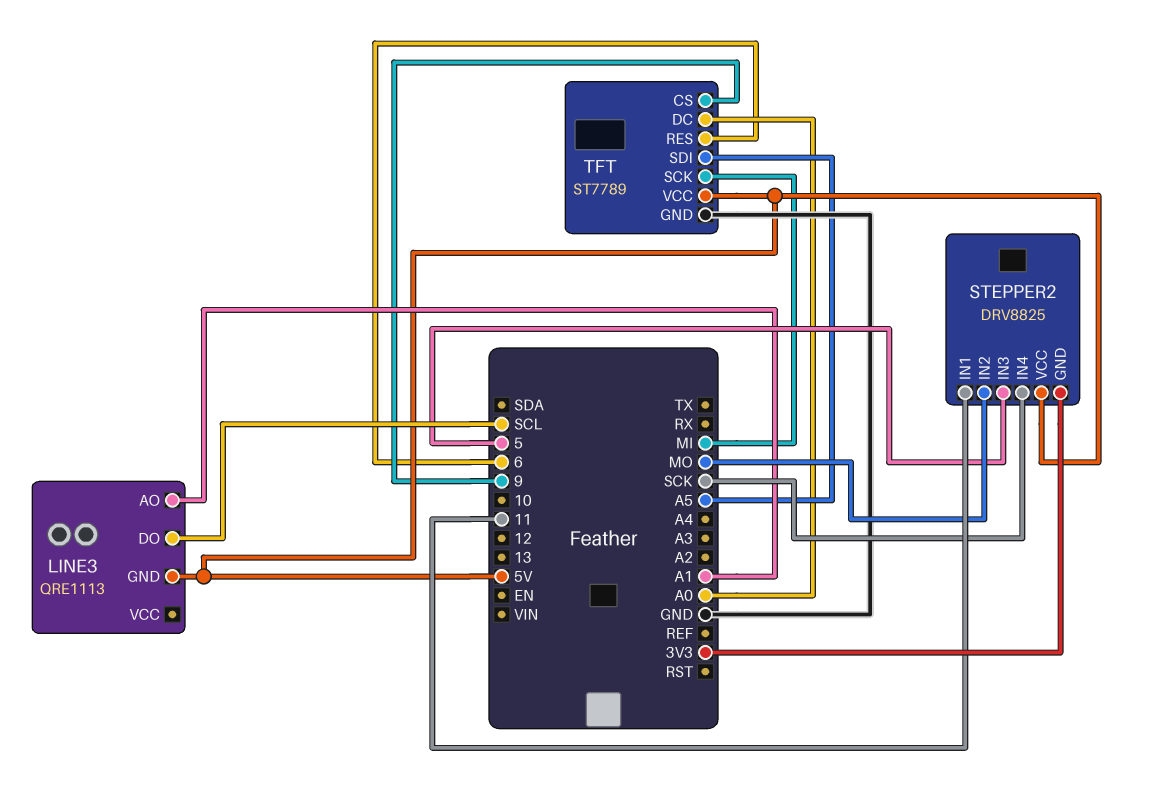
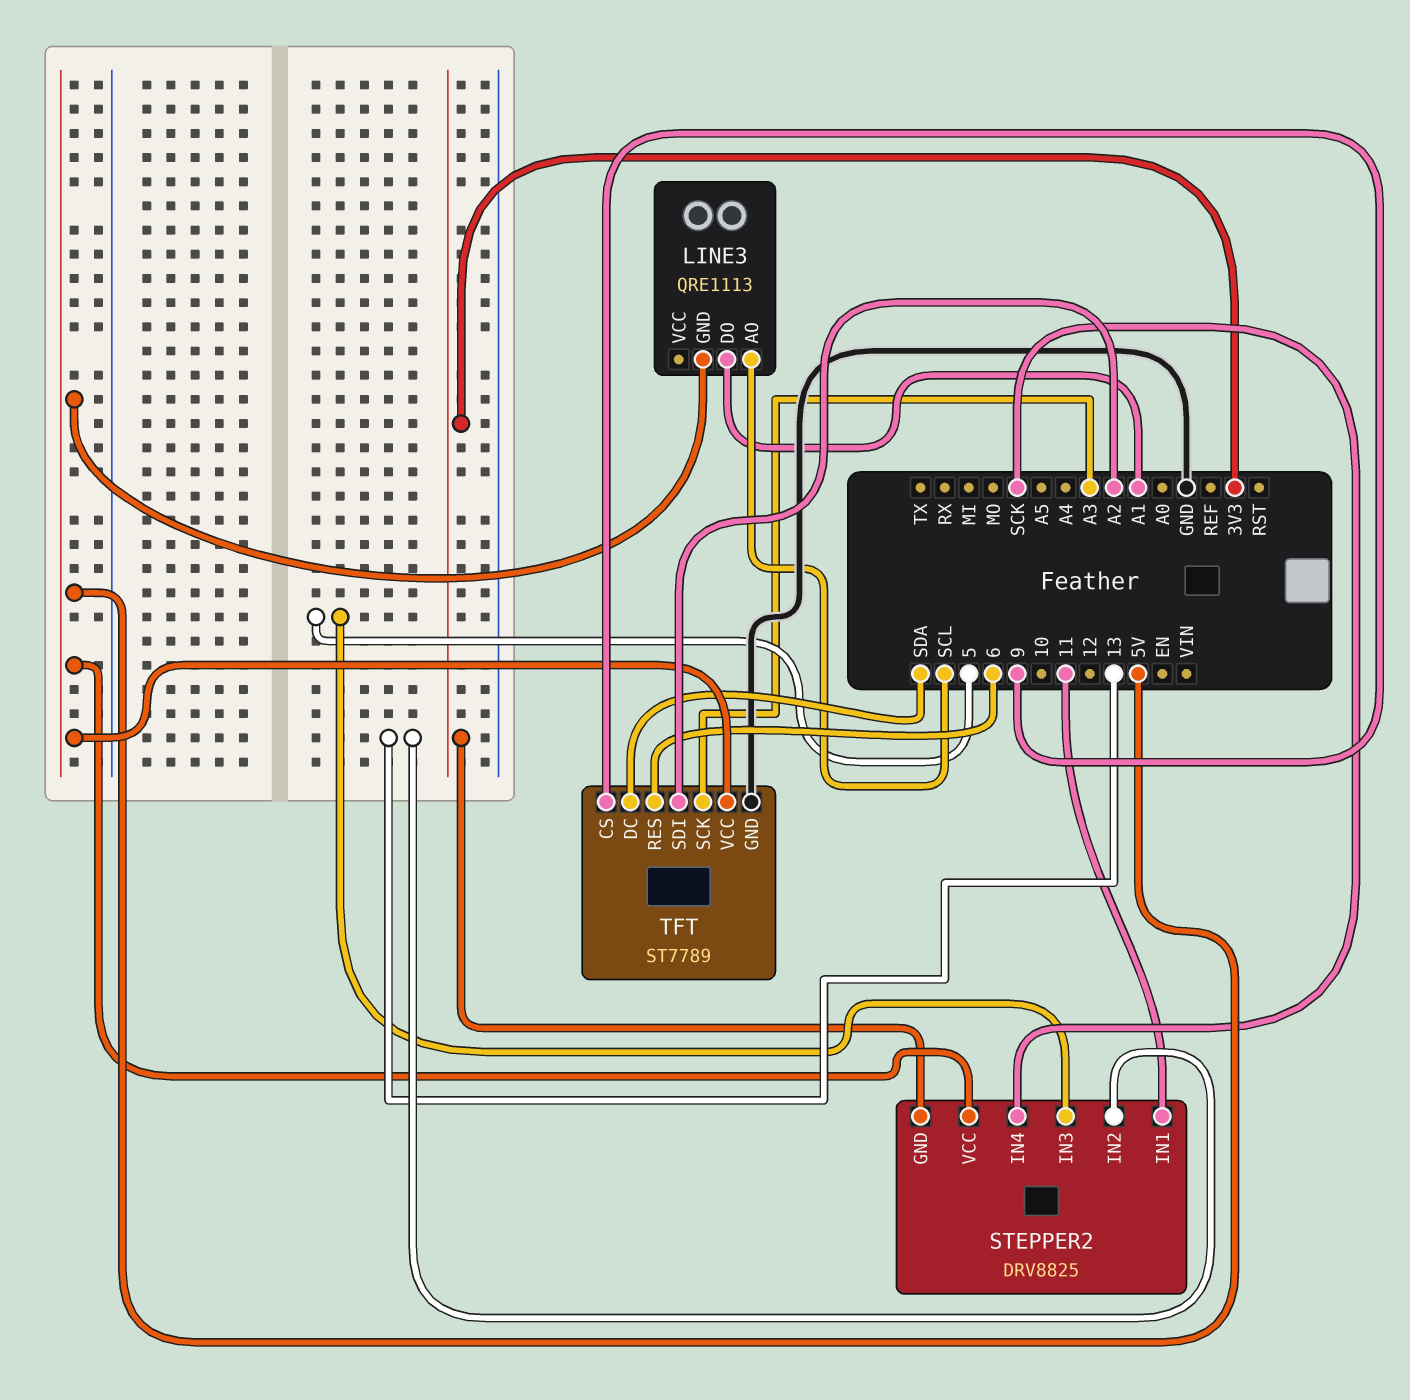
LINE3 pin AO: A1 -> SCL
LINE3 pin DO: SCL -> A1
STEPPER2 pin IN2: MO -> 13
TFT pin DC: A0 -> SDA
TFT pin SCK: MI -> A3
TFT pin SDI: A5 -> A2

